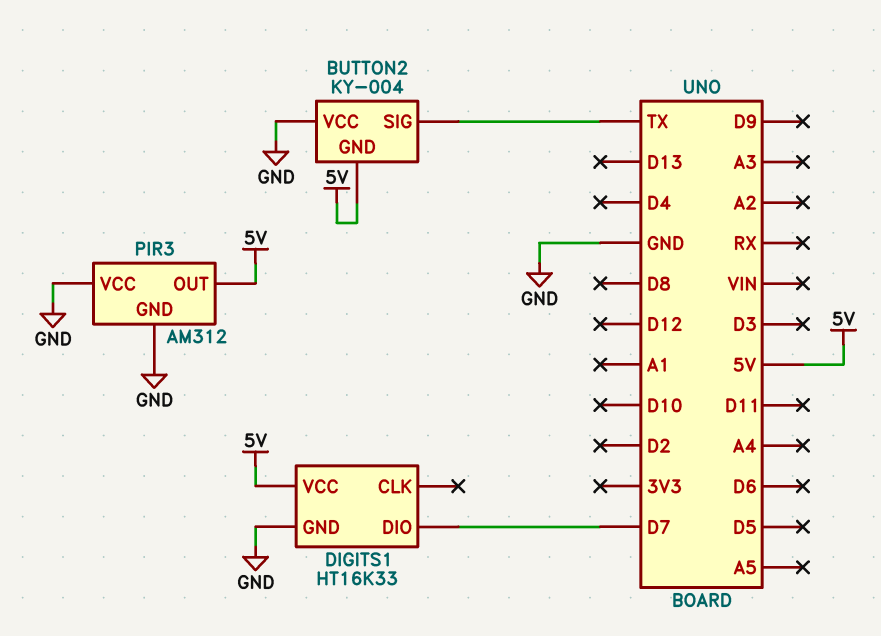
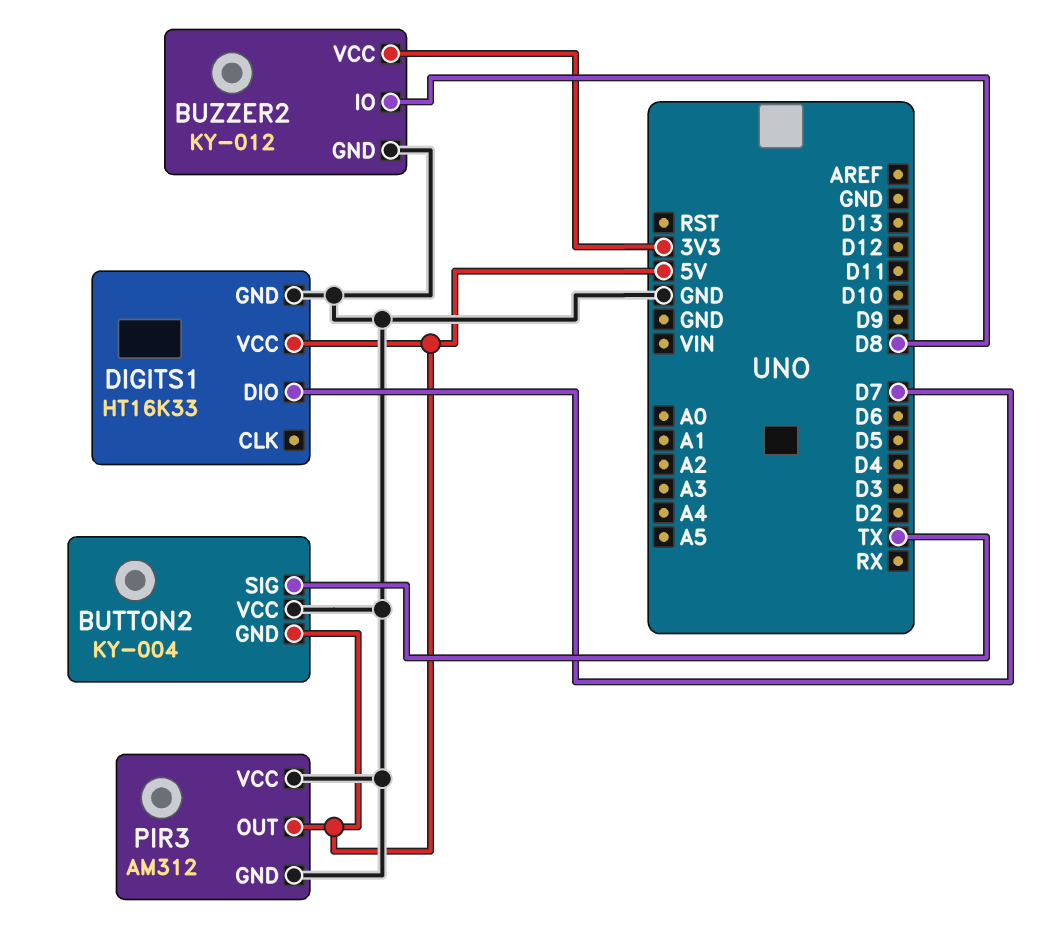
BUZZER2: none -> KY-012
BUZZER2 pin GND: none -> GND
BUZZER2 pin IO: none -> D8
BUZZER2 pin VCC: none -> 3V3

